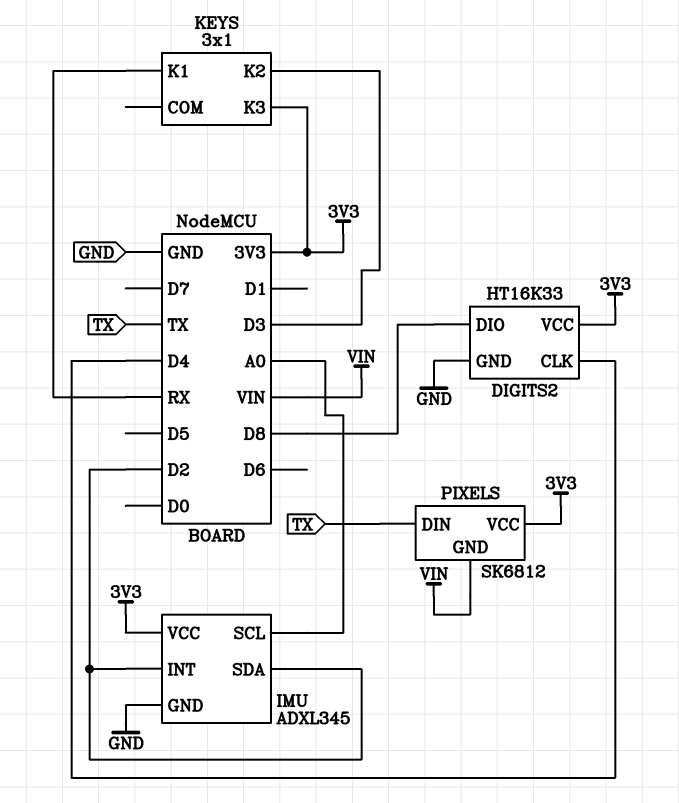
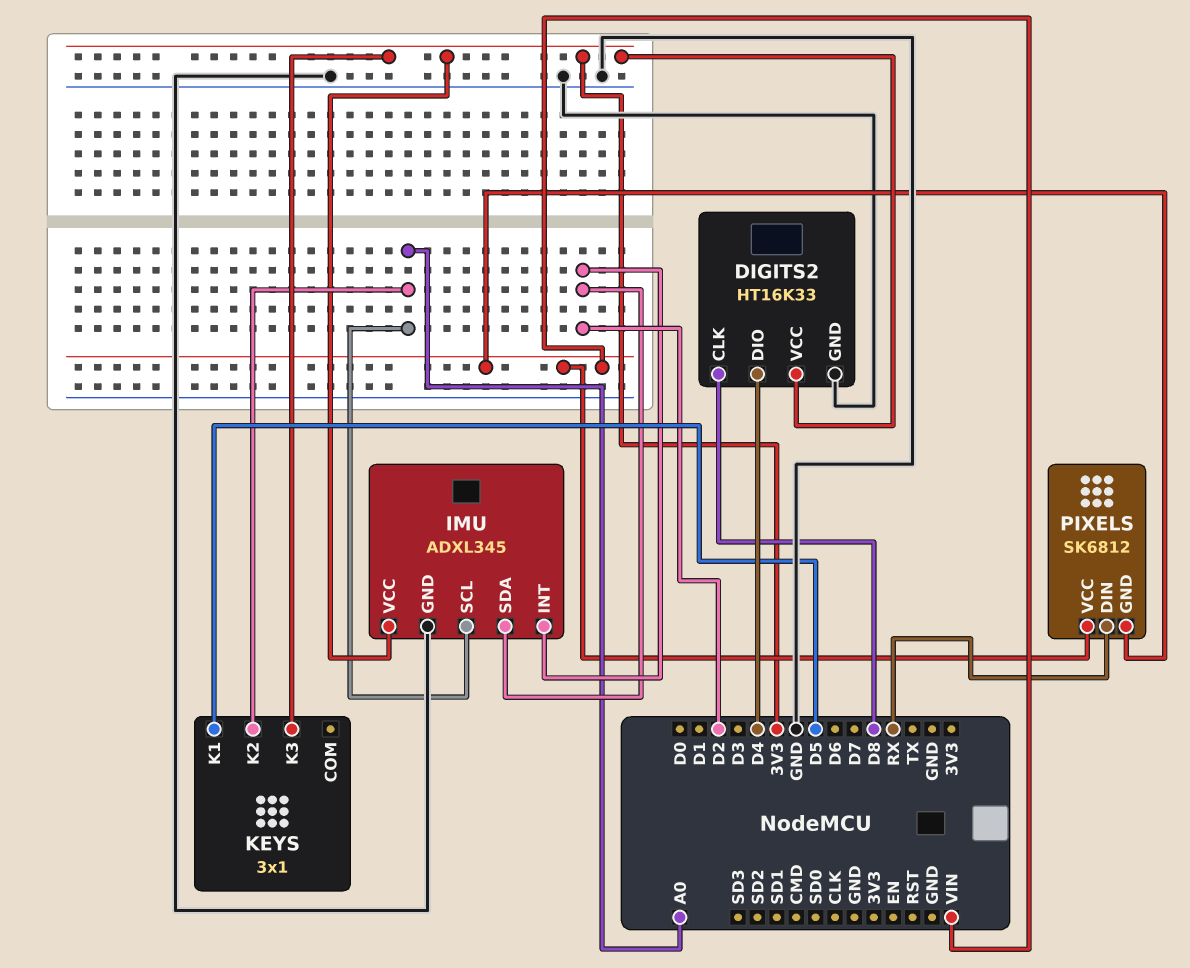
DIGITS2 pin CLK: D4 -> D8
DIGITS2 pin DIO: D8 -> D4
KEYS pin K1: RX -> D5
KEYS pin K2: D3 -> A0
PIXELS pin DIN: TX -> RX
PIXELS pin VCC: 3V3 -> VIN

